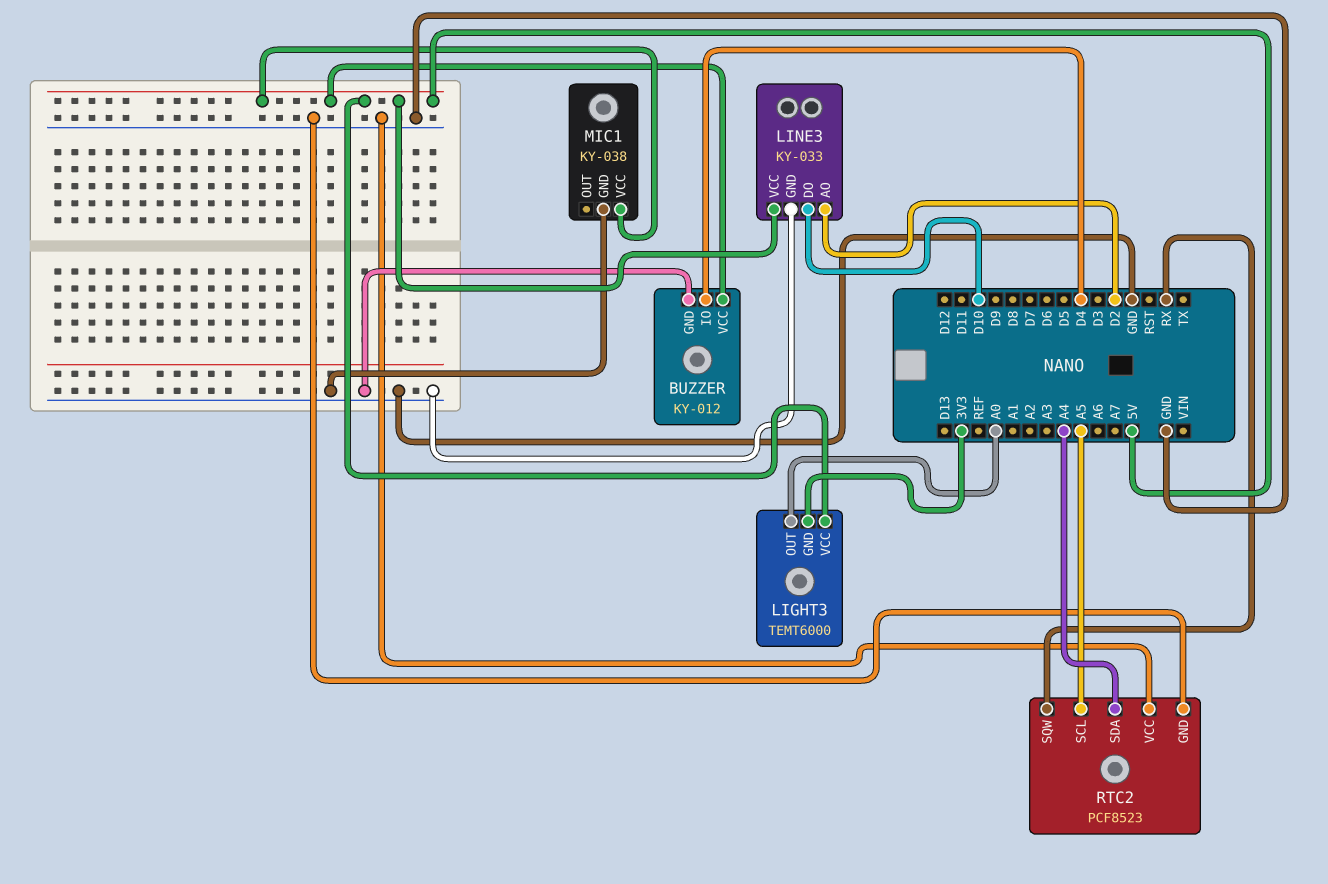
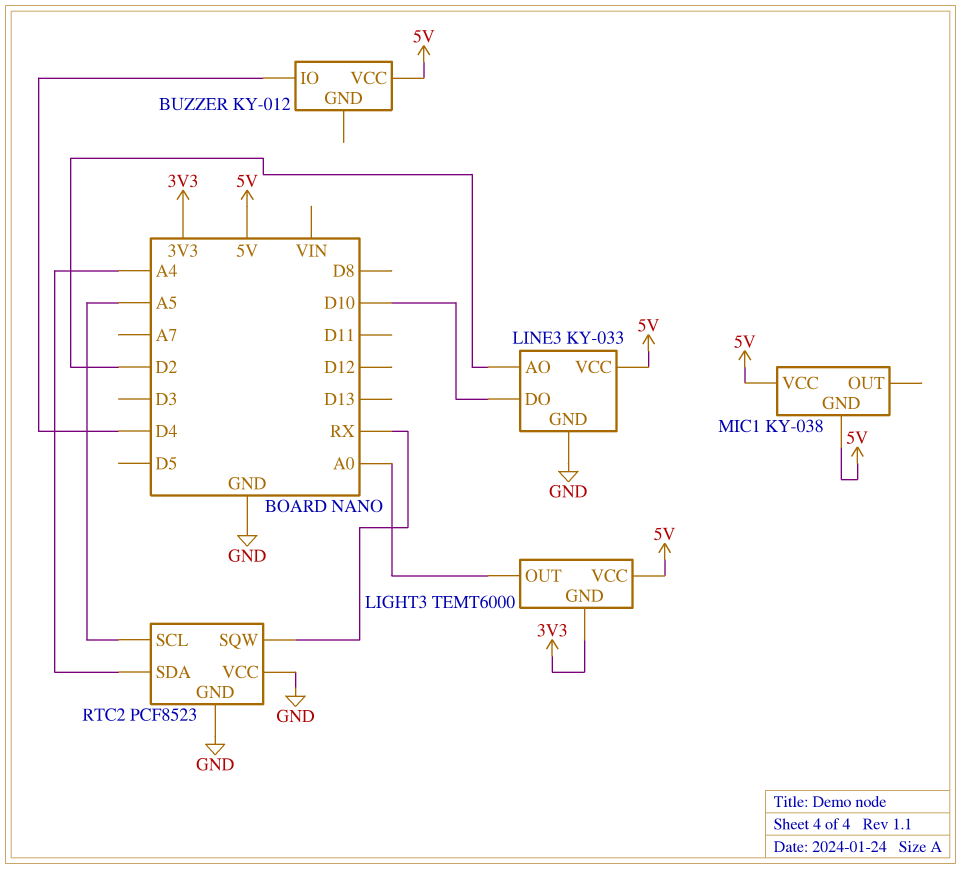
BUZZER pin GND: GND -> none
MIC1 pin GND: GND -> 5V

